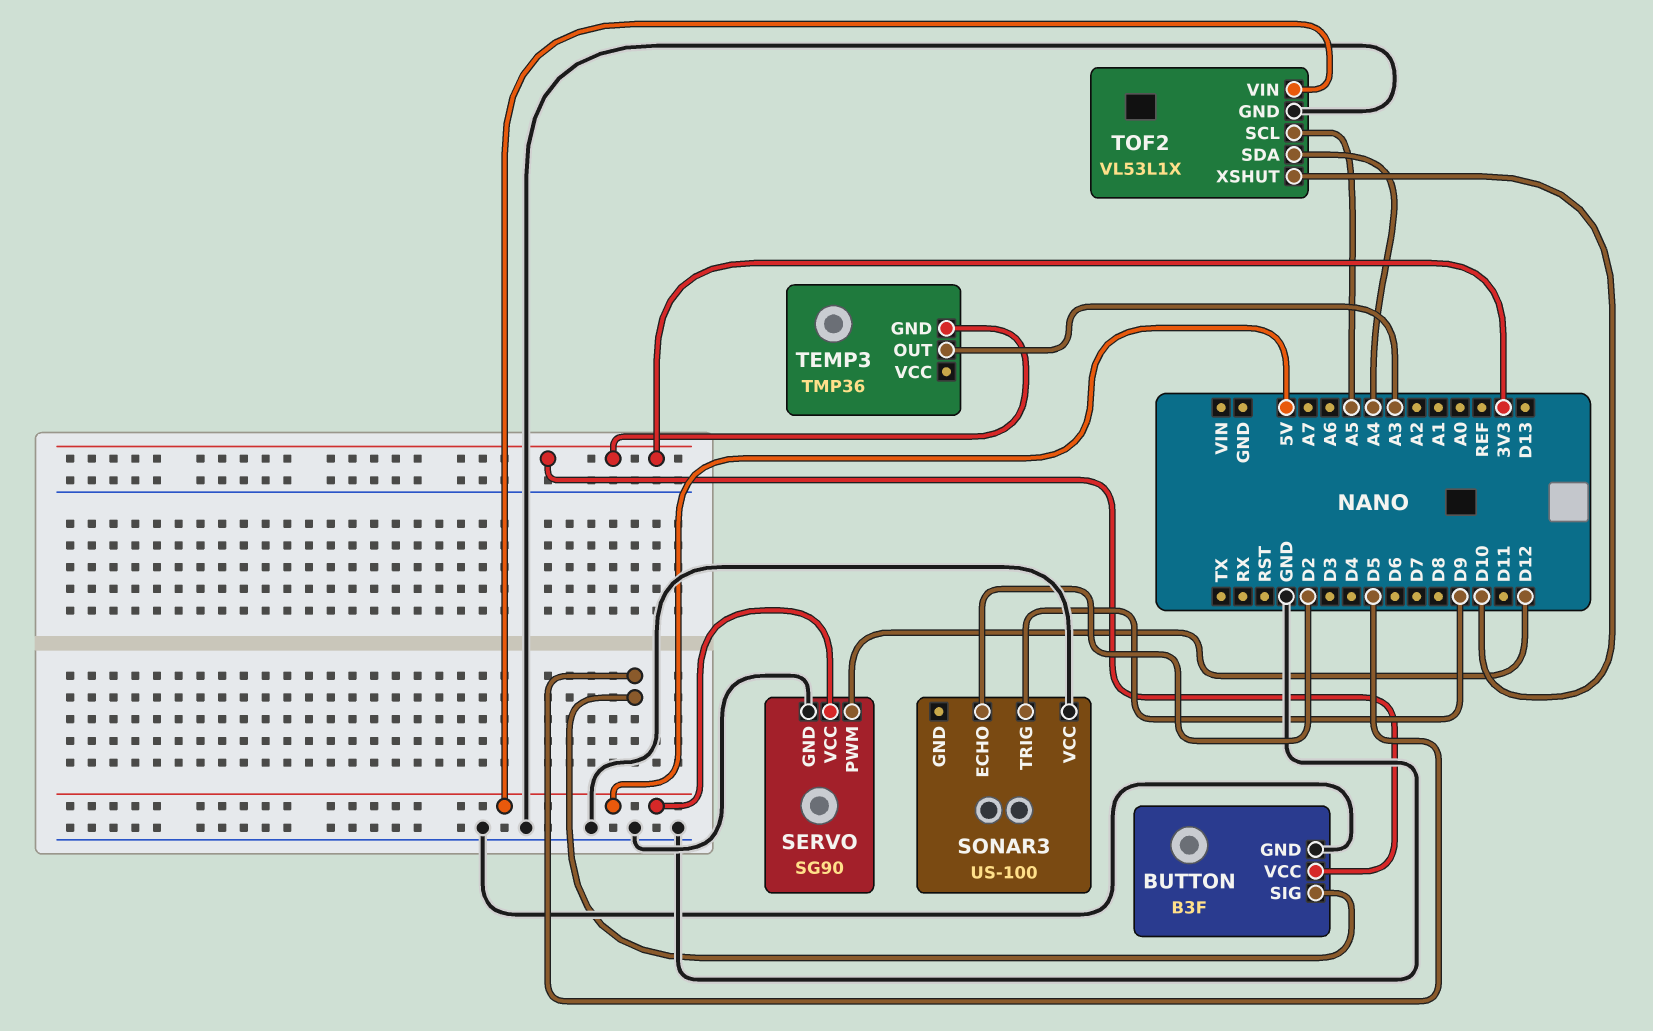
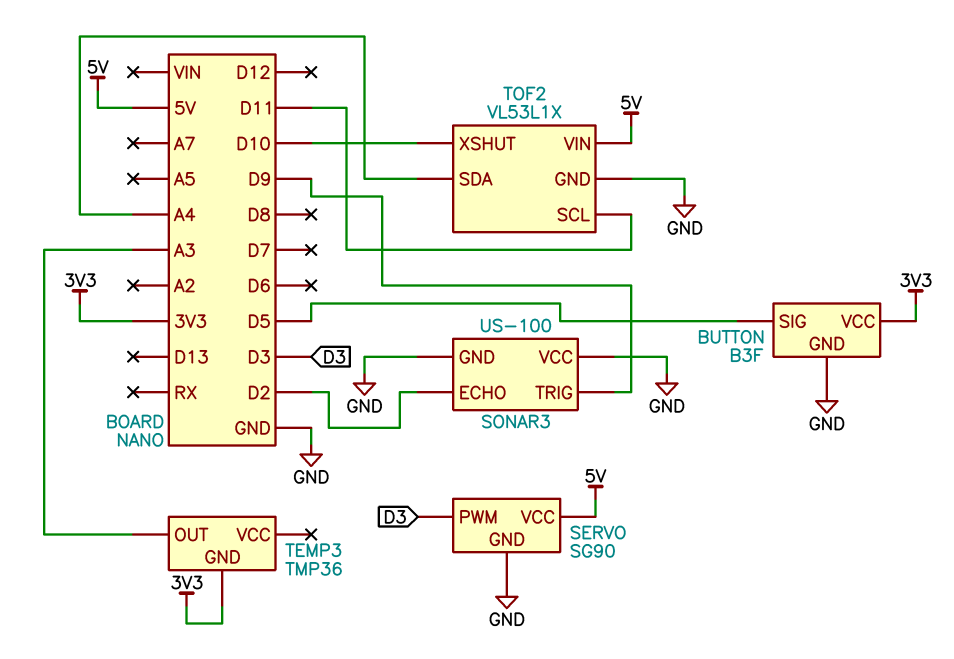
SERVO pin PWM: D12 -> D3
SONAR3 pin GND: none -> GND
TOF2 pin SCL: A5 -> D11

